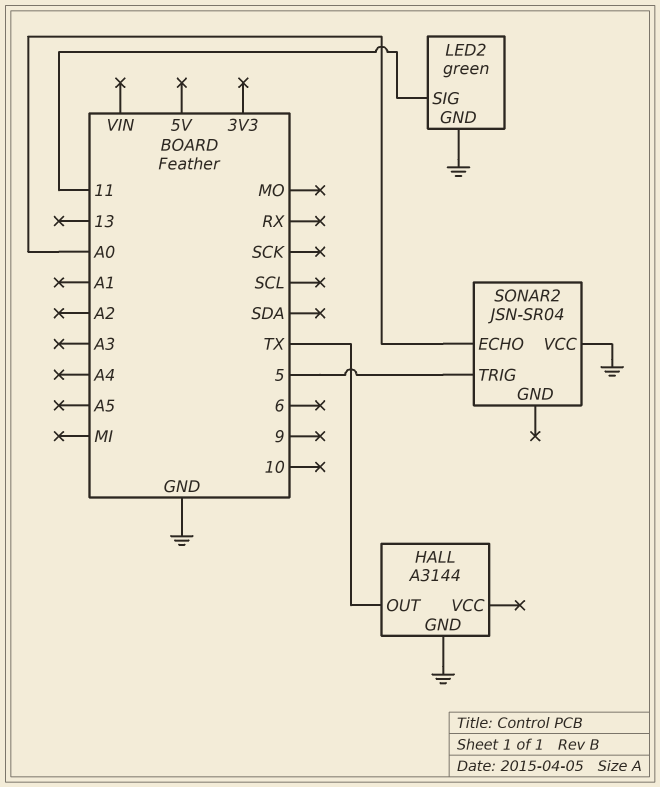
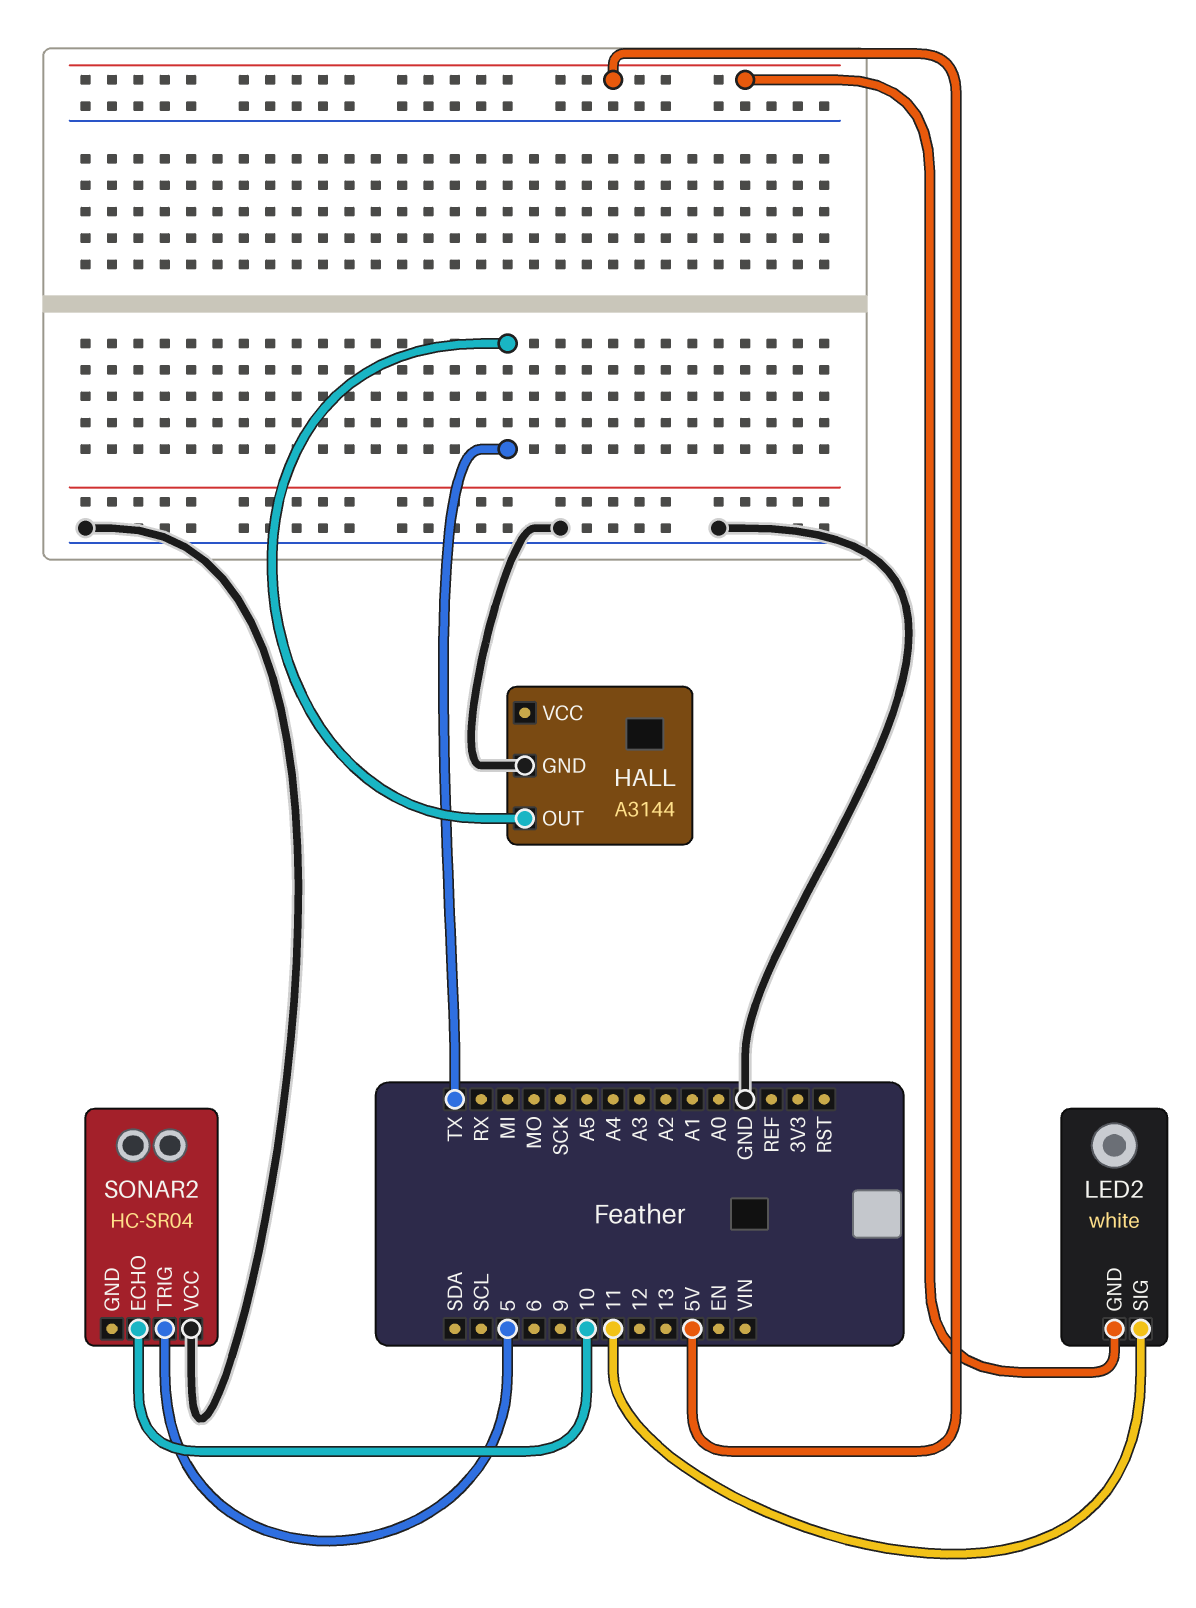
LED2: green -> white
LED2 pin GND: GND -> 5V
SONAR2: JSN-SR04 -> HC-SR04
SONAR2 pin ECHO: A0 -> 10

